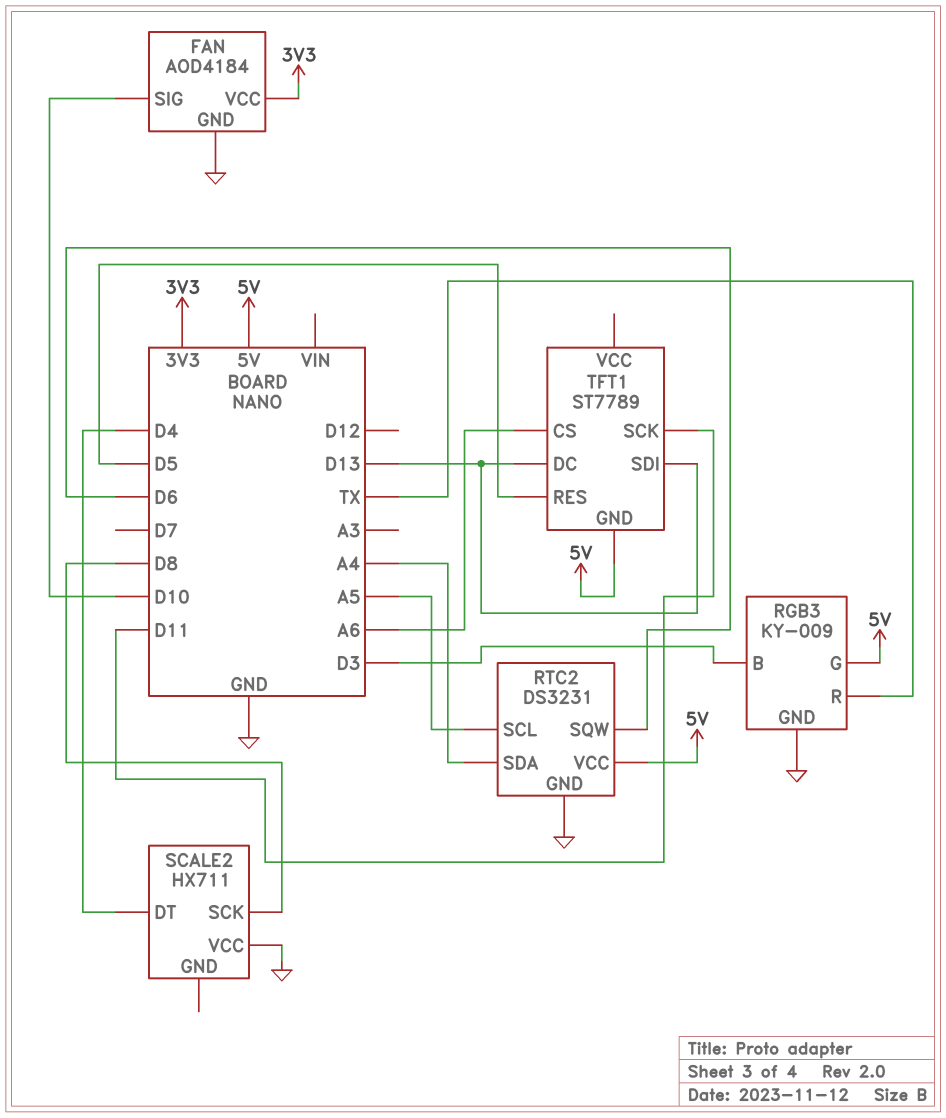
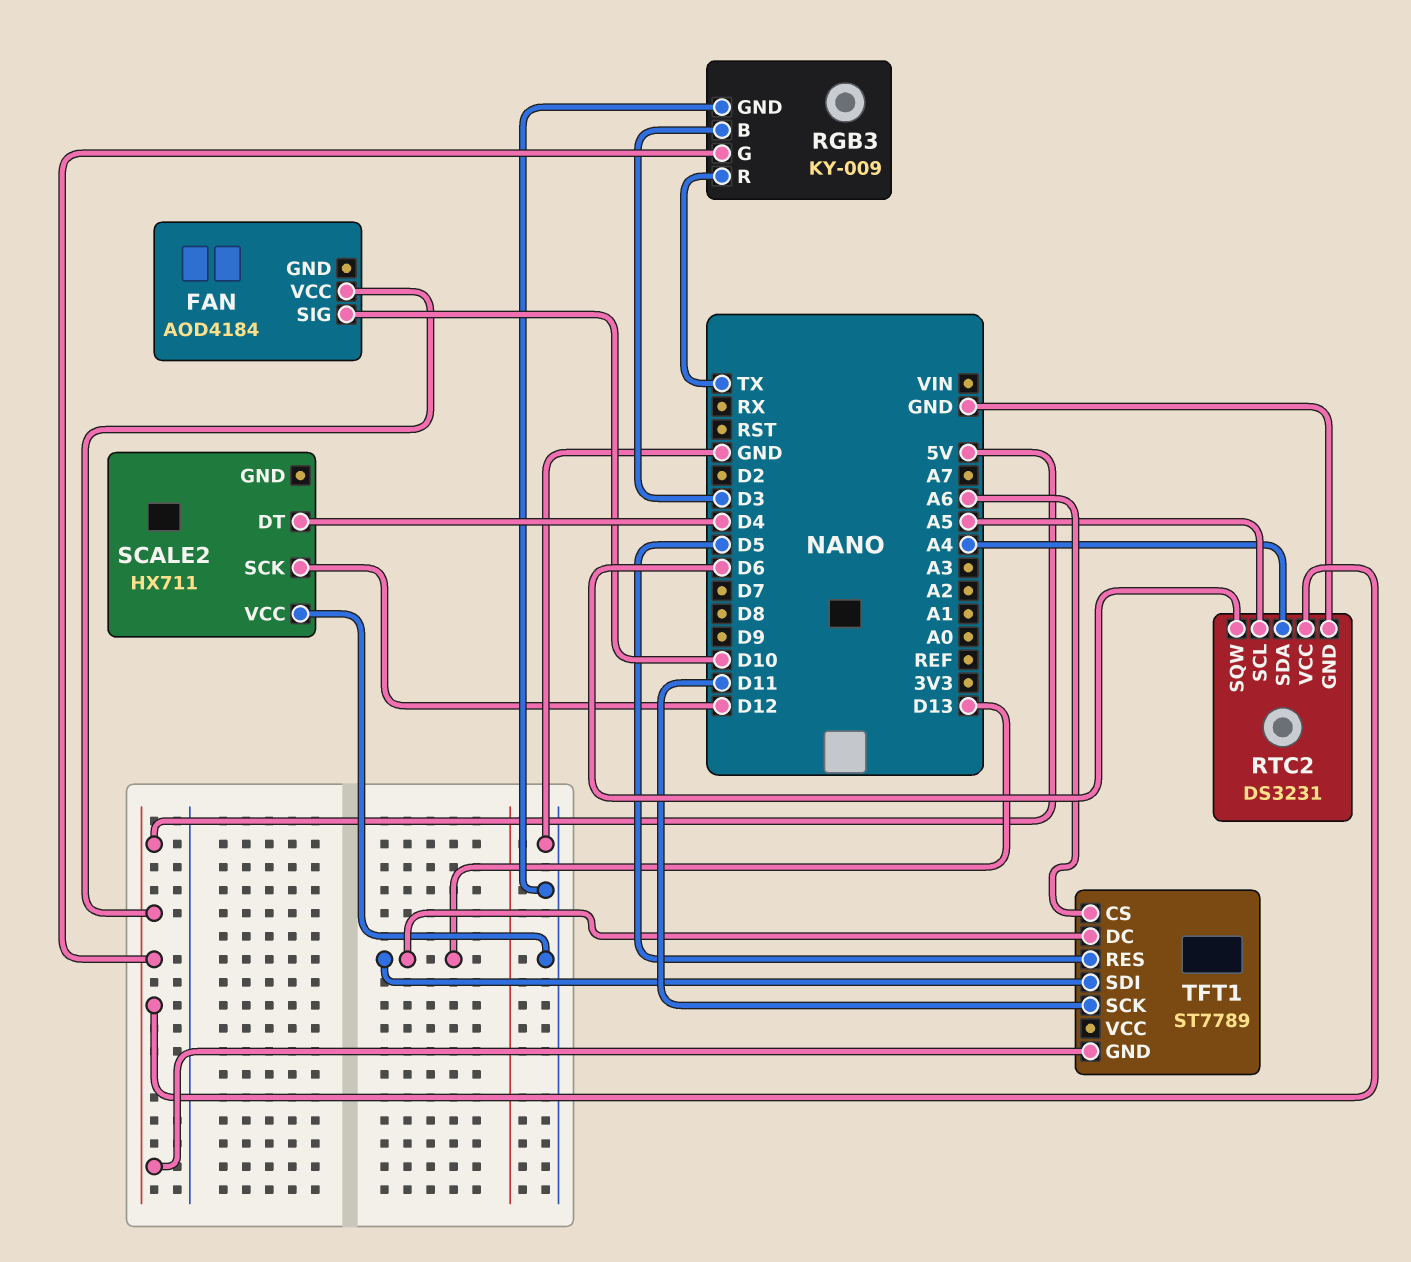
FAN pin GND: GND -> none
FAN pin VCC: 3V3 -> 5V
SCALE2 pin SCK: D8 -> D12

